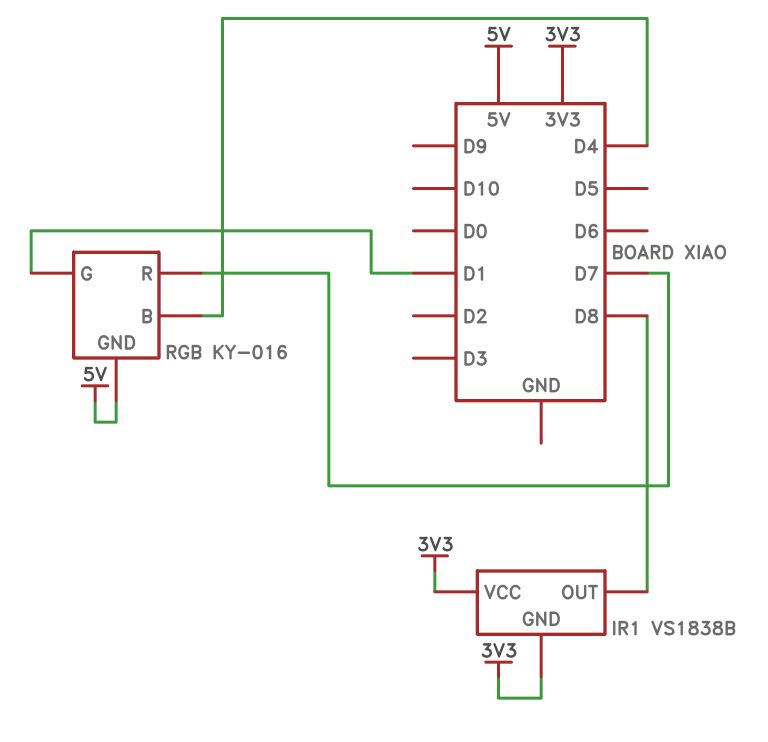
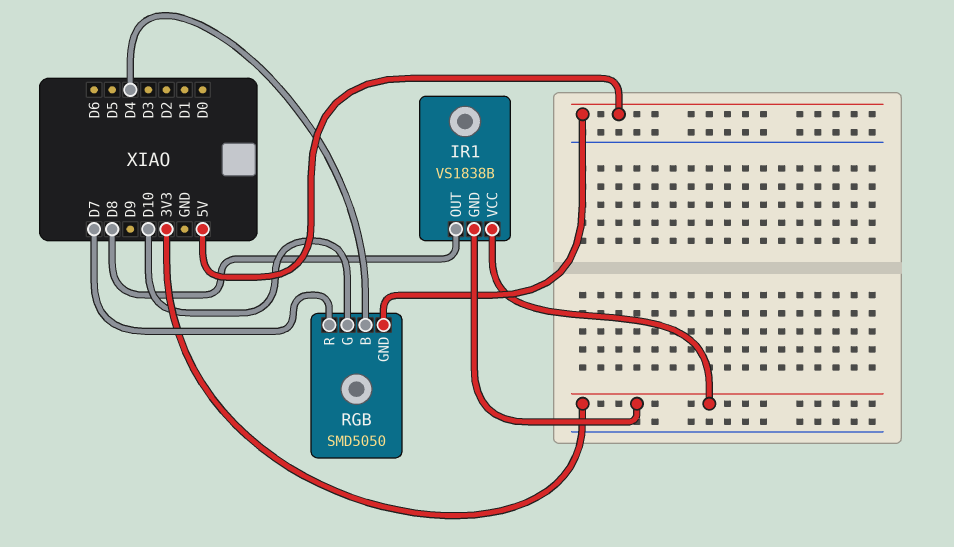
RGB: KY-016 -> SMD5050
RGB pin G: D1 -> D10

